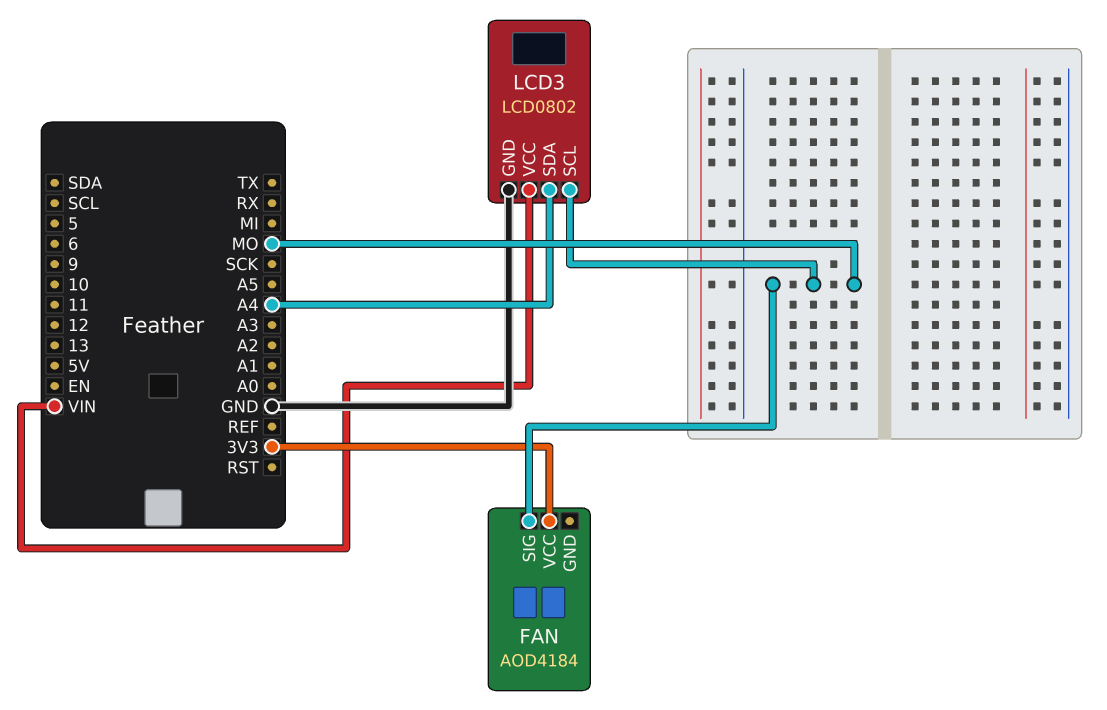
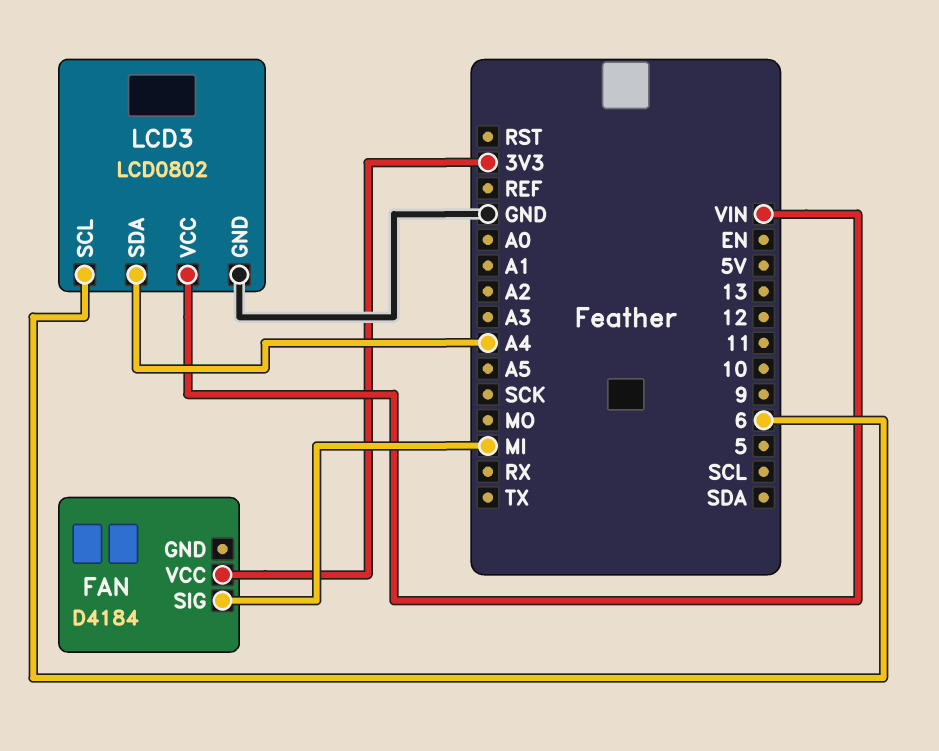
FAN: AOD4184 -> D4184
FAN pin SIG: MO -> MI
LCD3 pin SCL: MO -> 6

